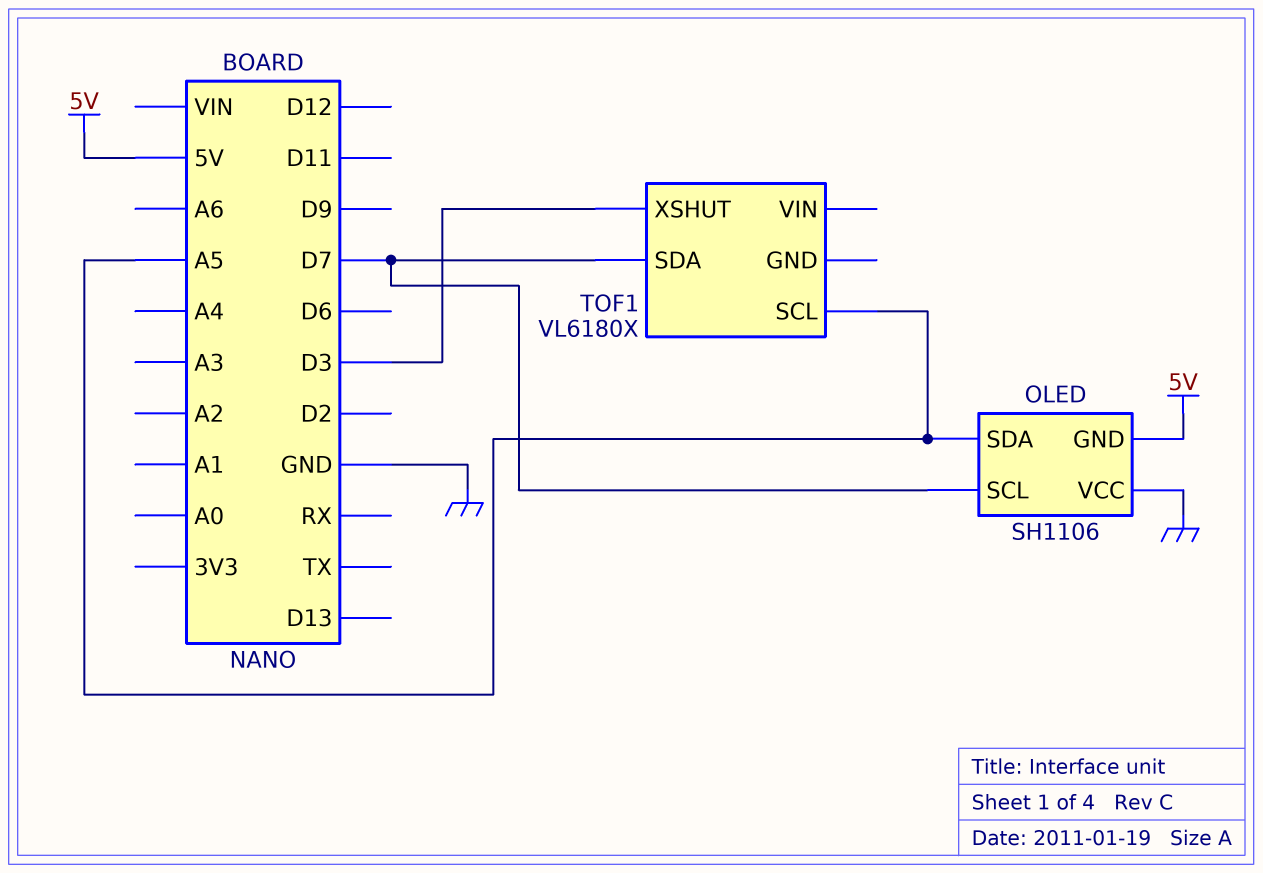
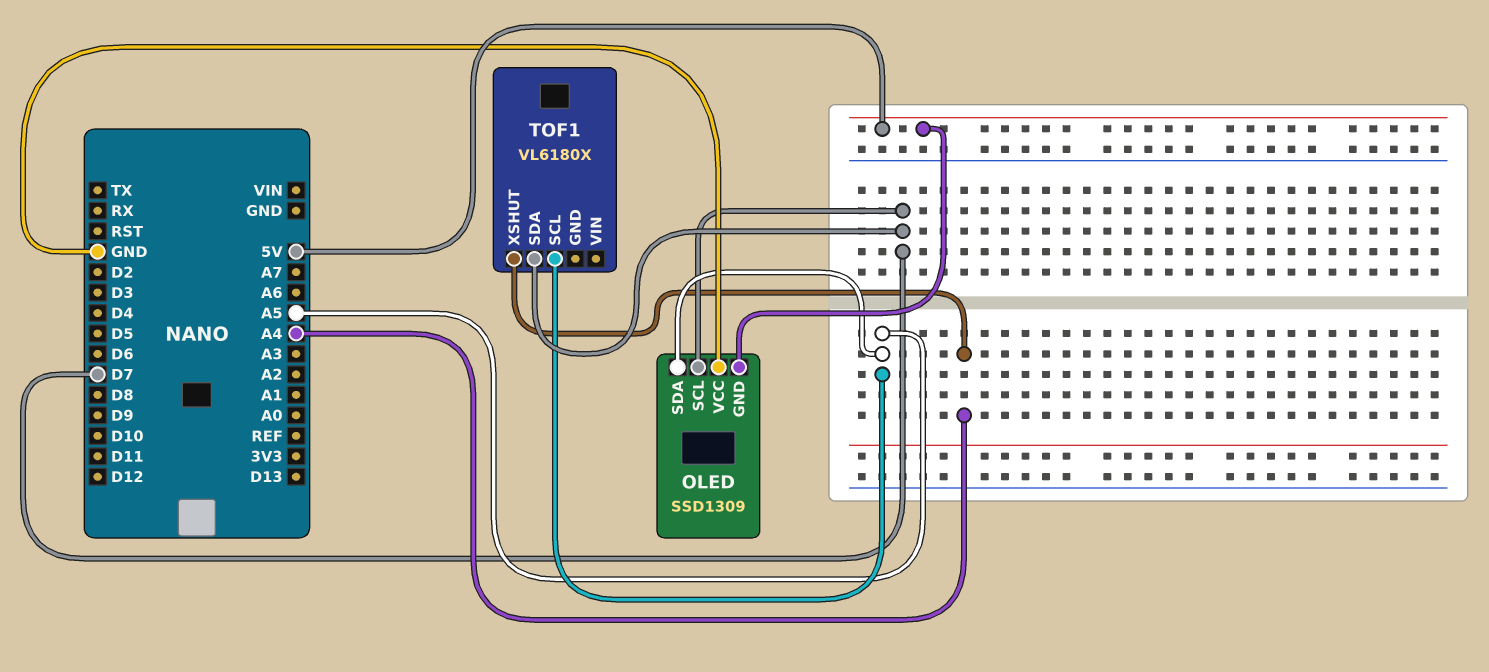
OLED: SH1106 -> SSD1309
TOF1 pin XSHUT: D3 -> A4

